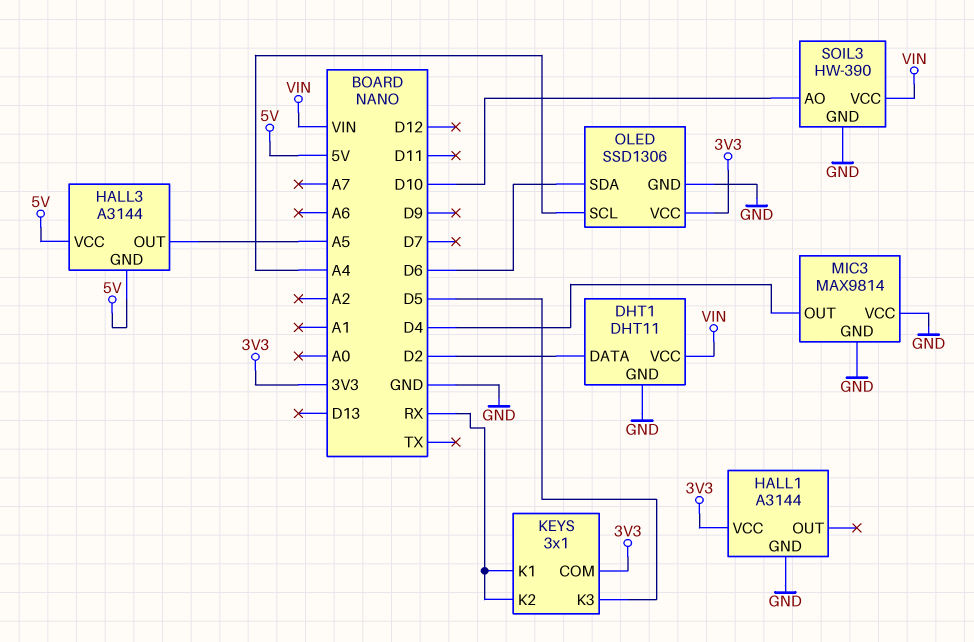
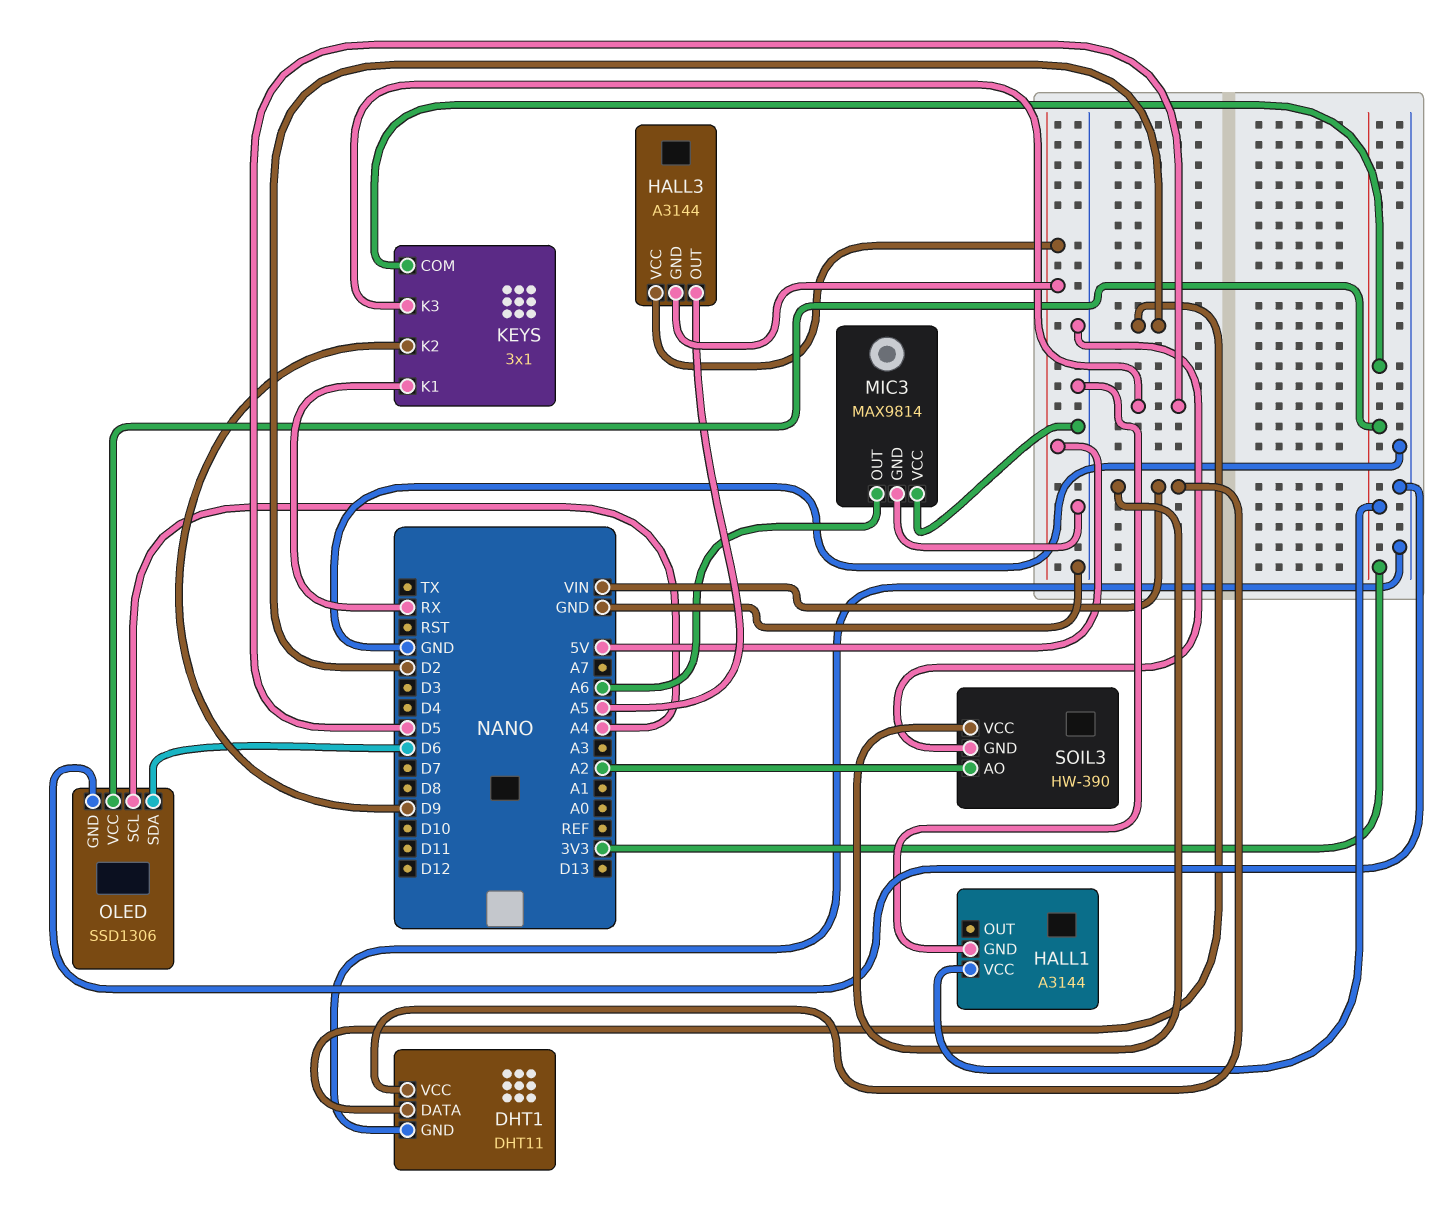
KEYS pin K2: RX -> D9
MIC3 pin OUT: D4 -> A6
SOIL3 pin AO: D10 -> A2

